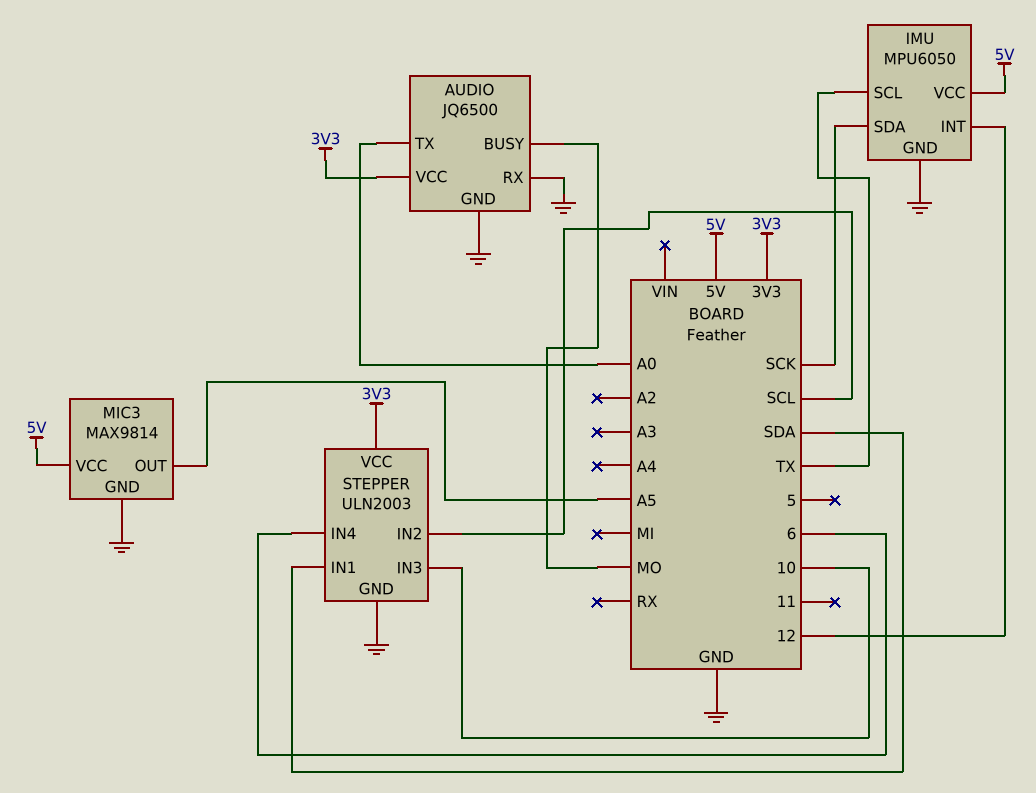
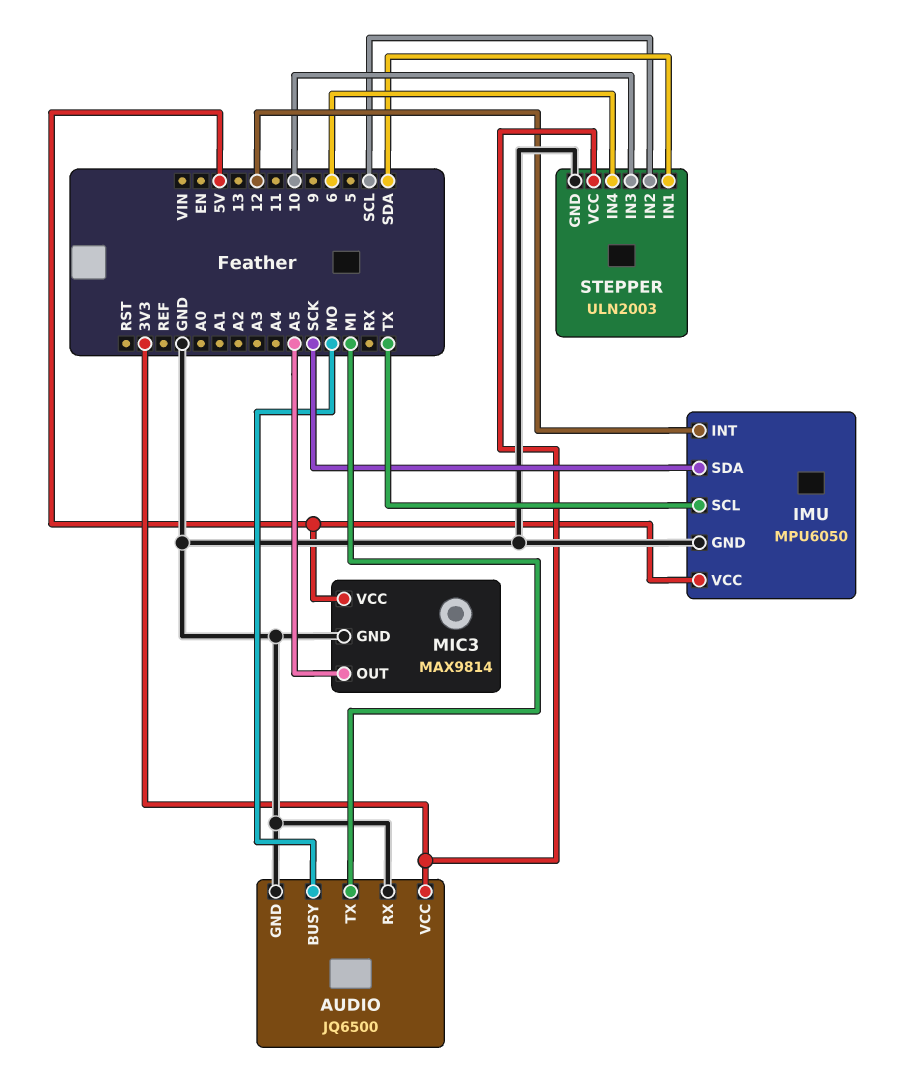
AUDIO pin TX: A0 -> MI

